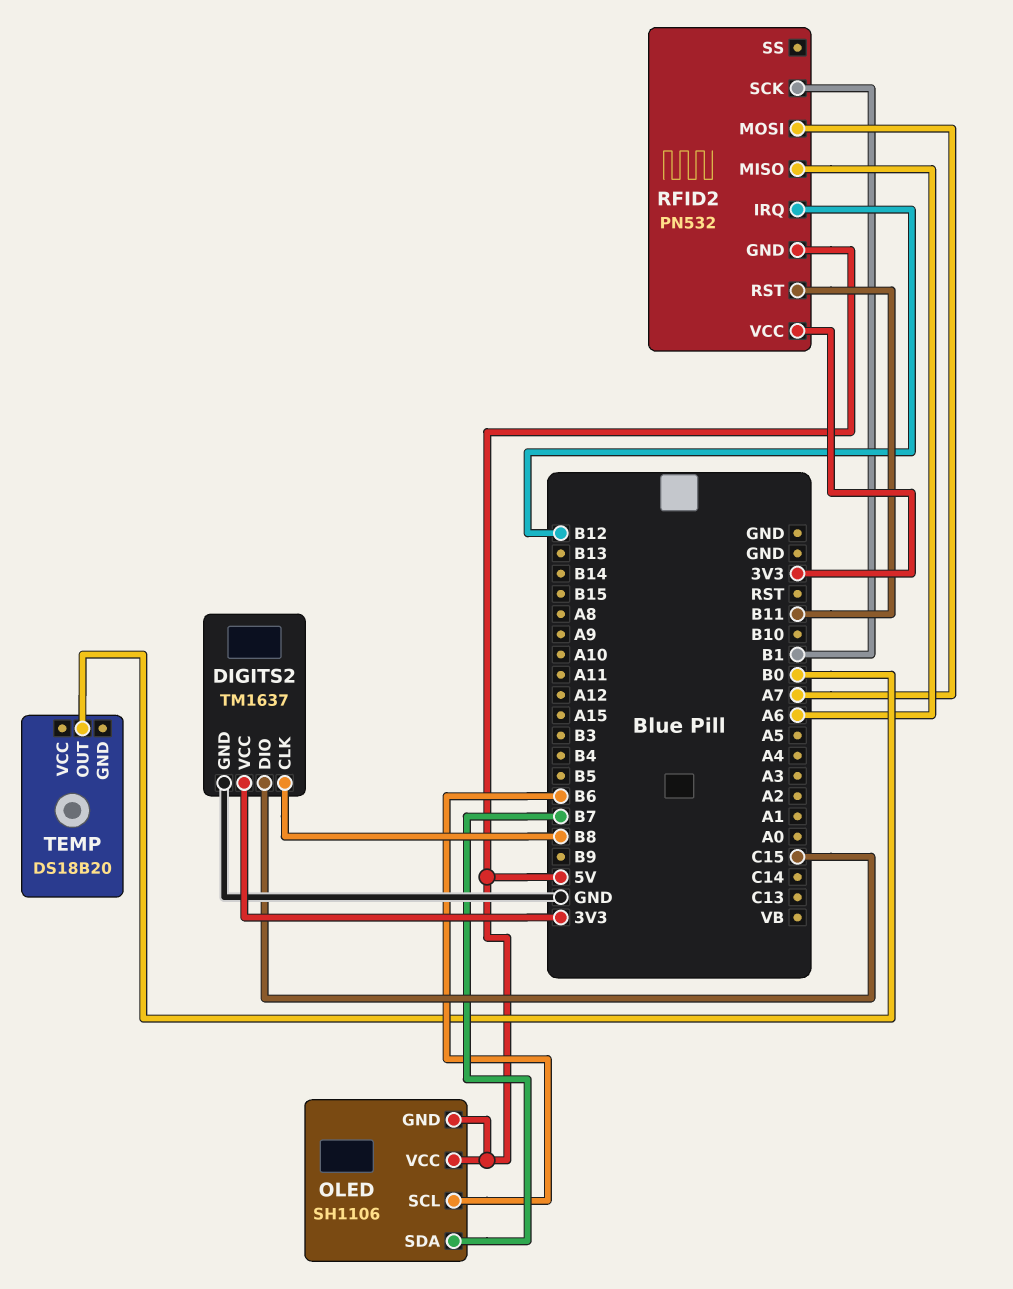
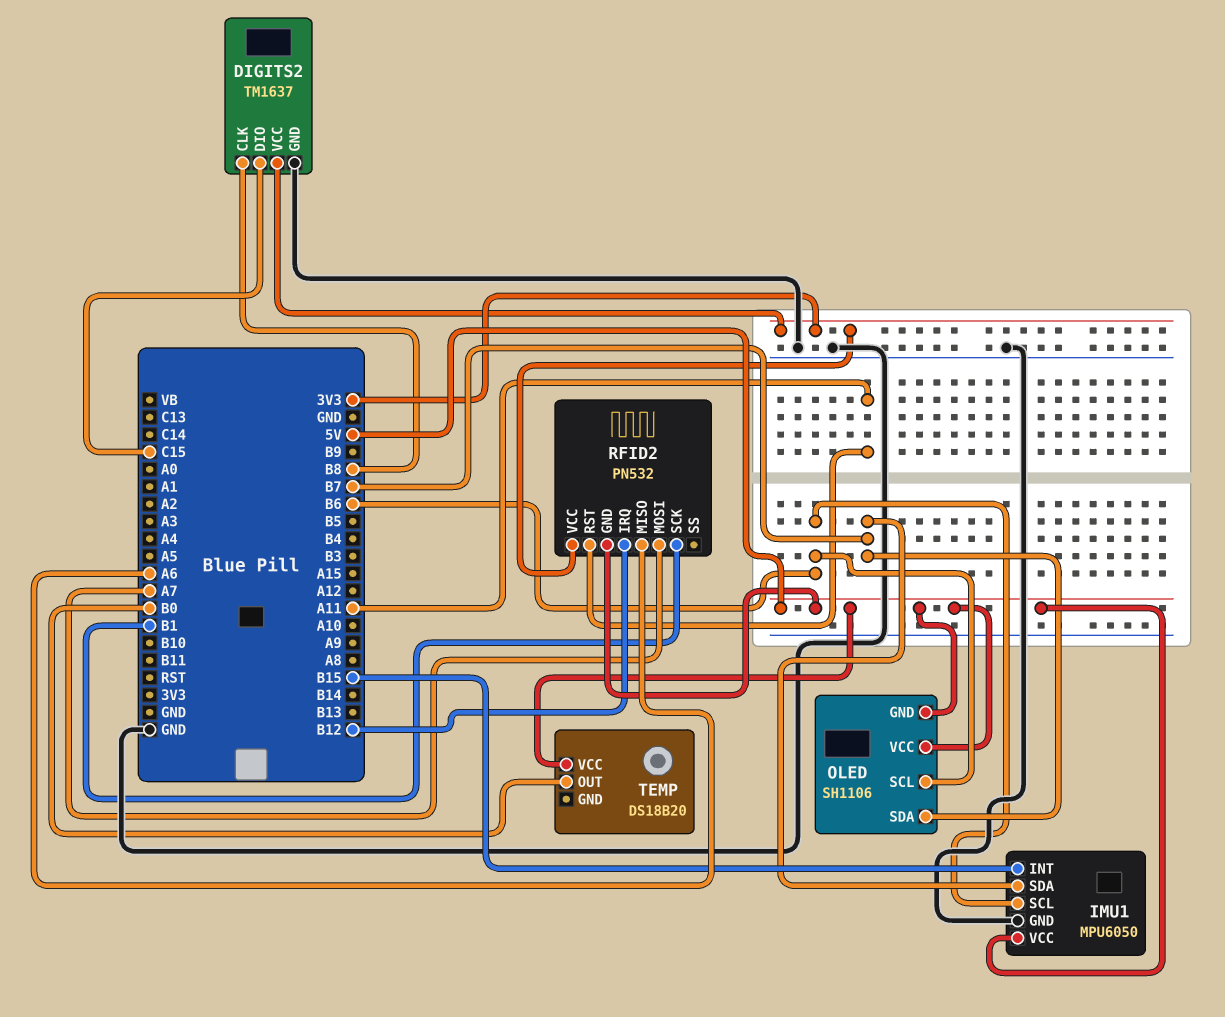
IMU1: none -> MPU6050
IMU1 pin GND: none -> GND
IMU1 pin INT: none -> B15
IMU1 pin SCL: none -> B6
IMU1 pin SDA: none -> B7
IMU1 pin VCC: none -> 5V
RFID2 pin RST: B11 -> A11
TEMP pin VCC: none -> 5V

